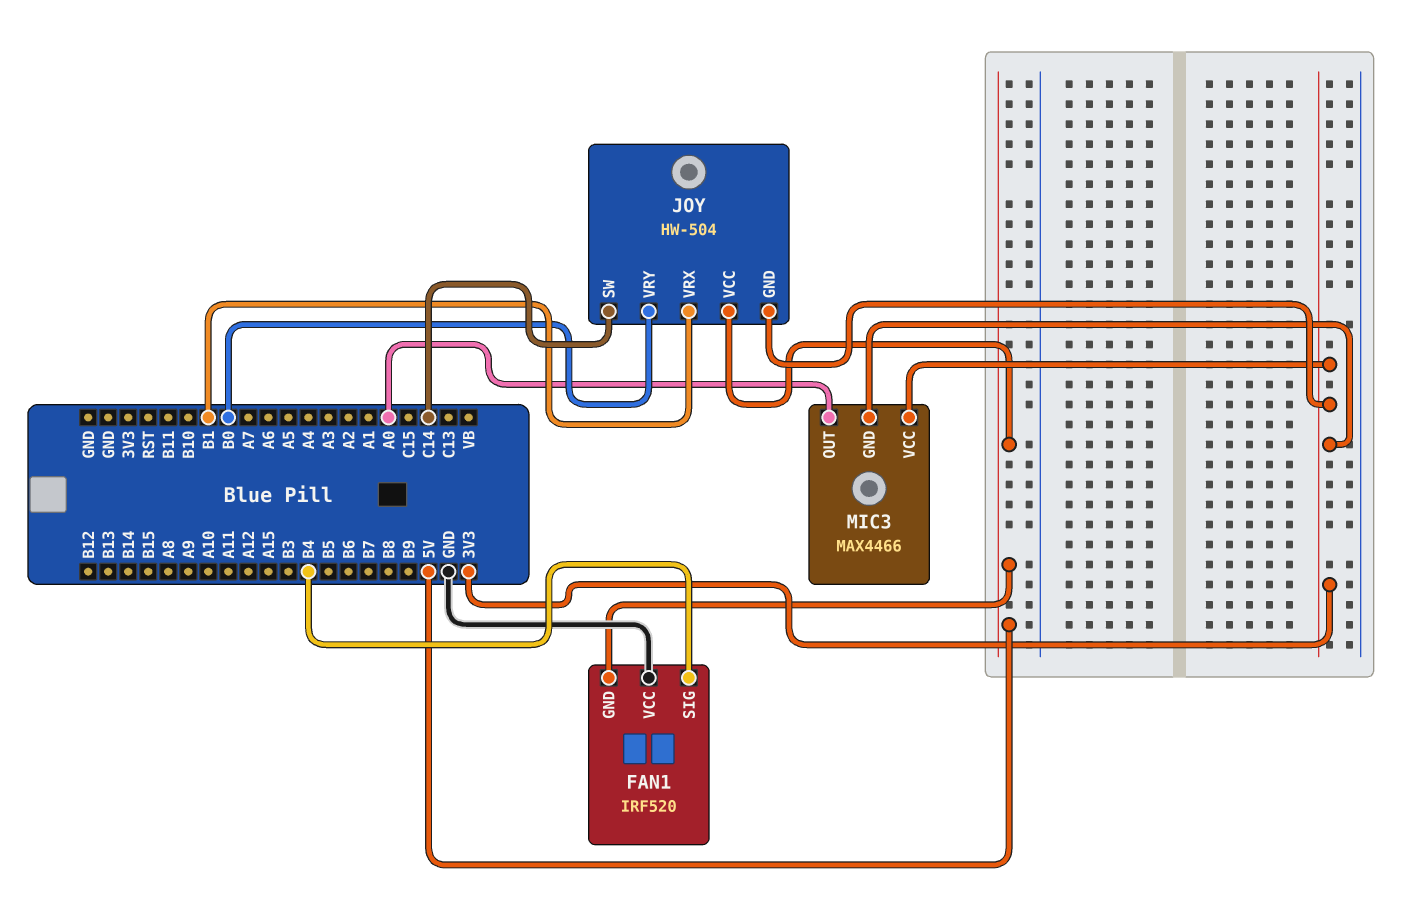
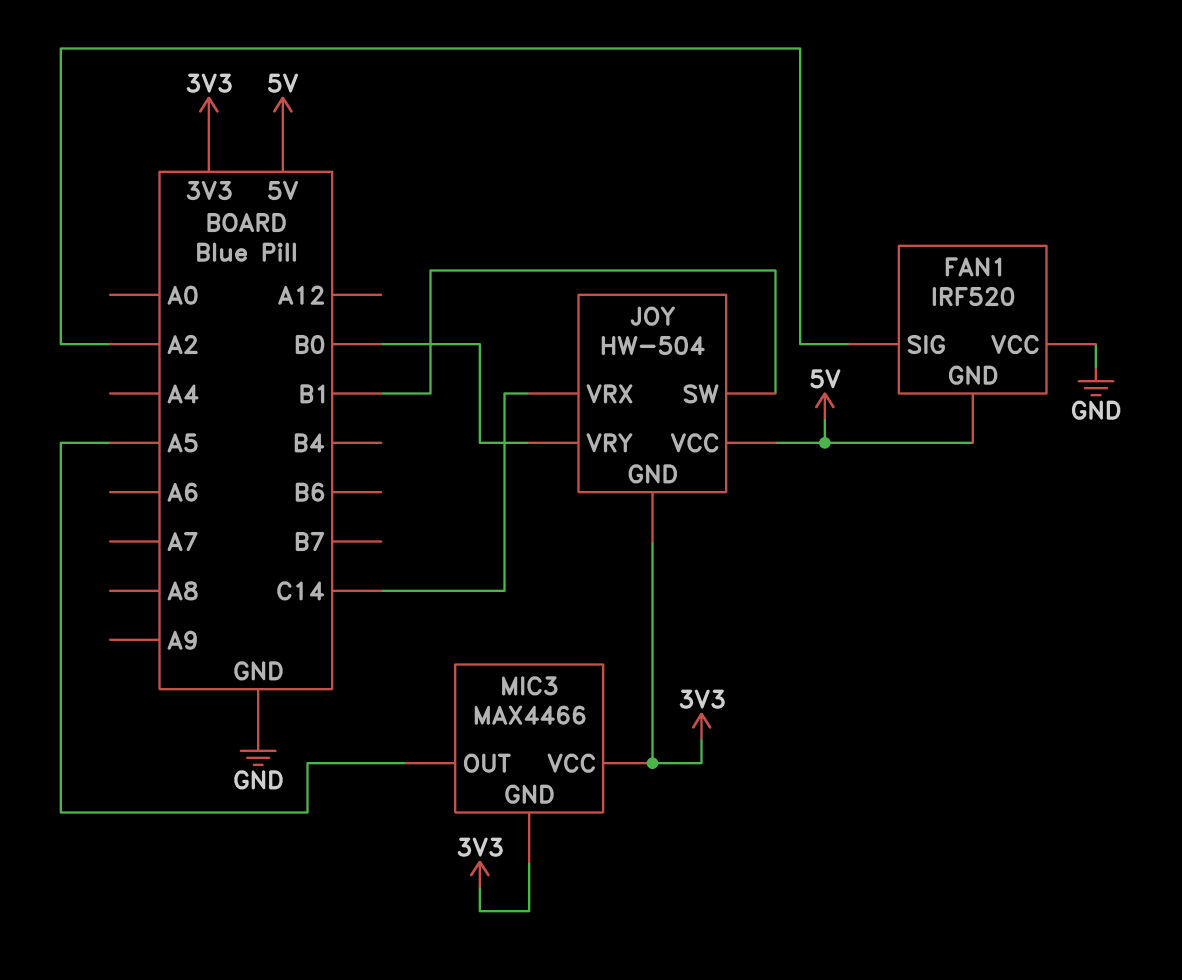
FAN1 pin SIG: B4 -> A2
JOY pin SW: C14 -> B1
JOY pin VRX: B1 -> C14
MIC3 pin OUT: A0 -> A5

